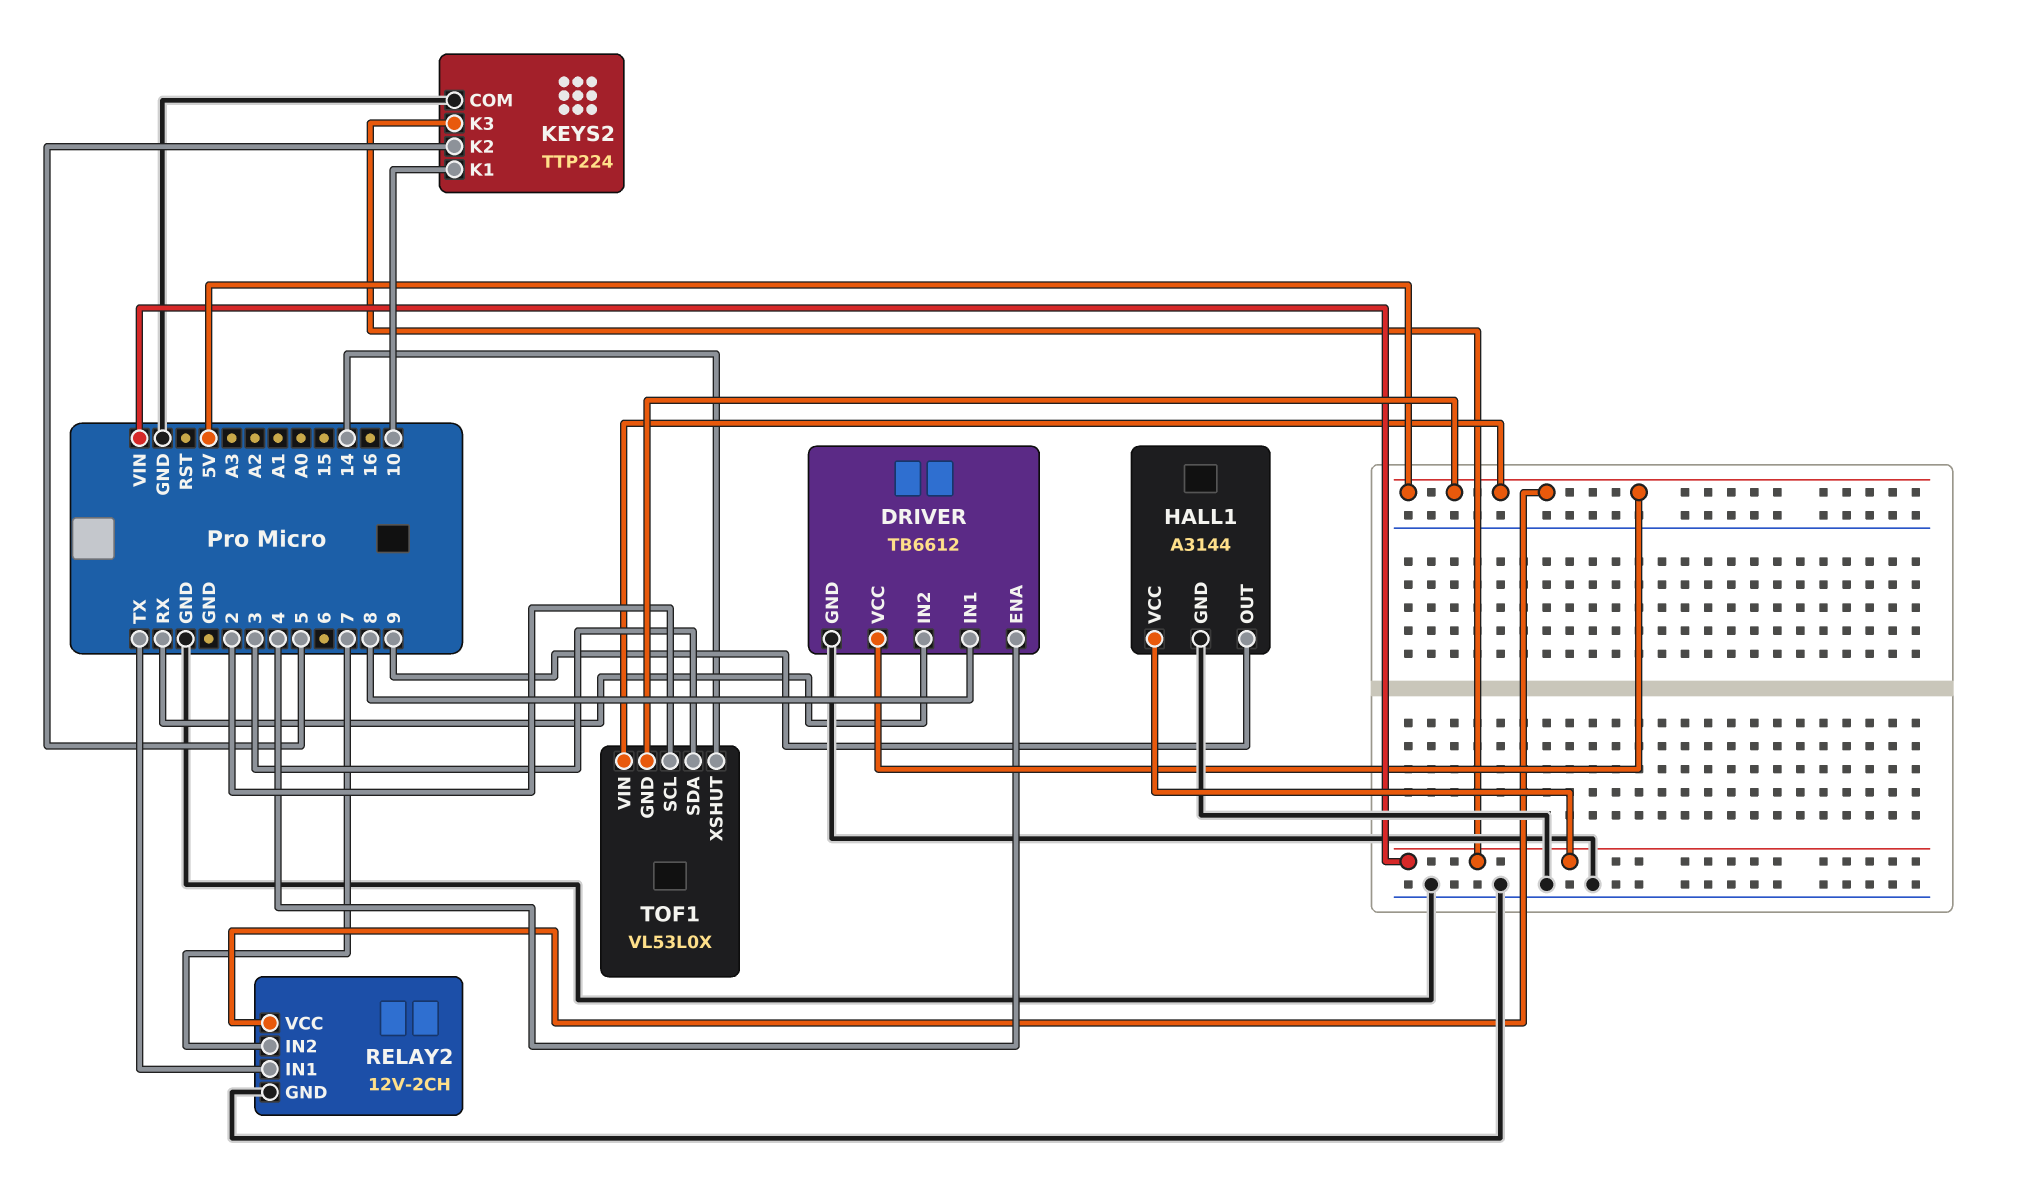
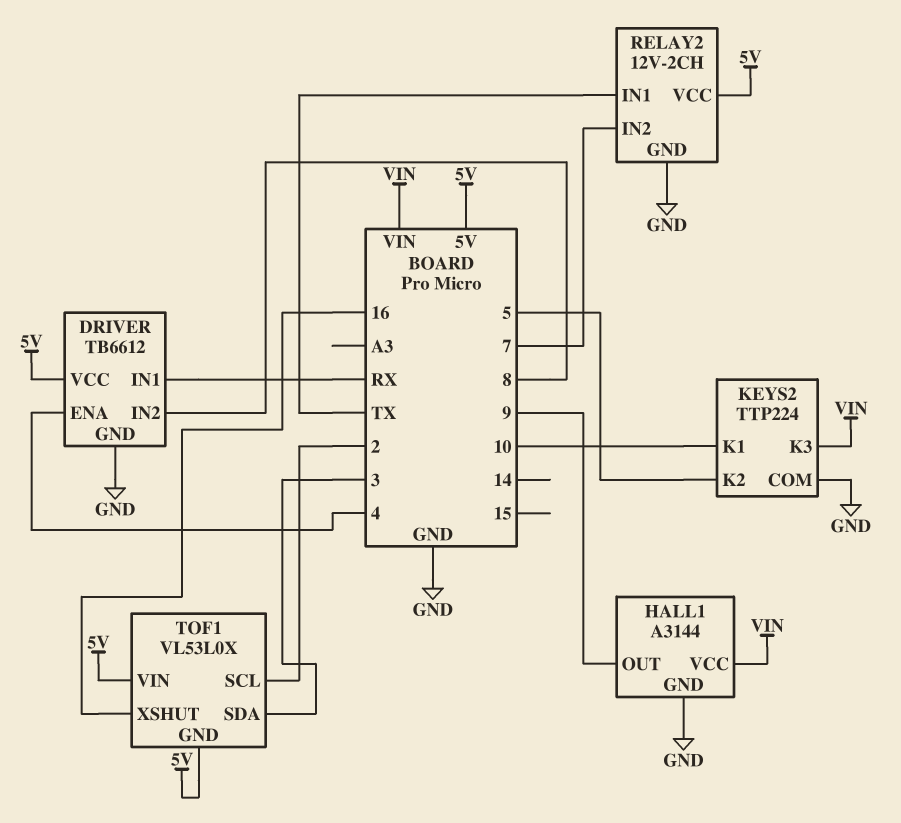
DRIVER pin IN1: 8 -> RX
DRIVER pin IN2: RX -> 8
TOF1 pin XSHUT: 14 -> 16

